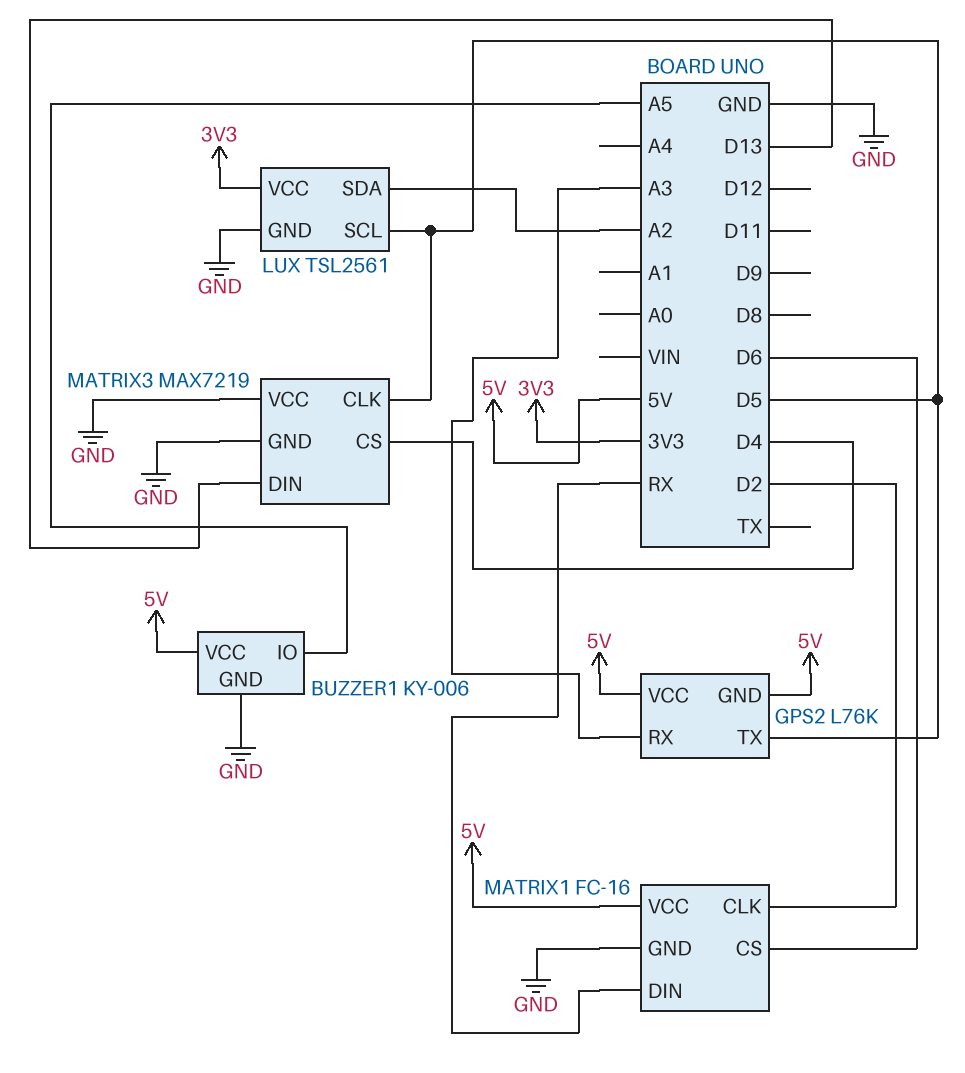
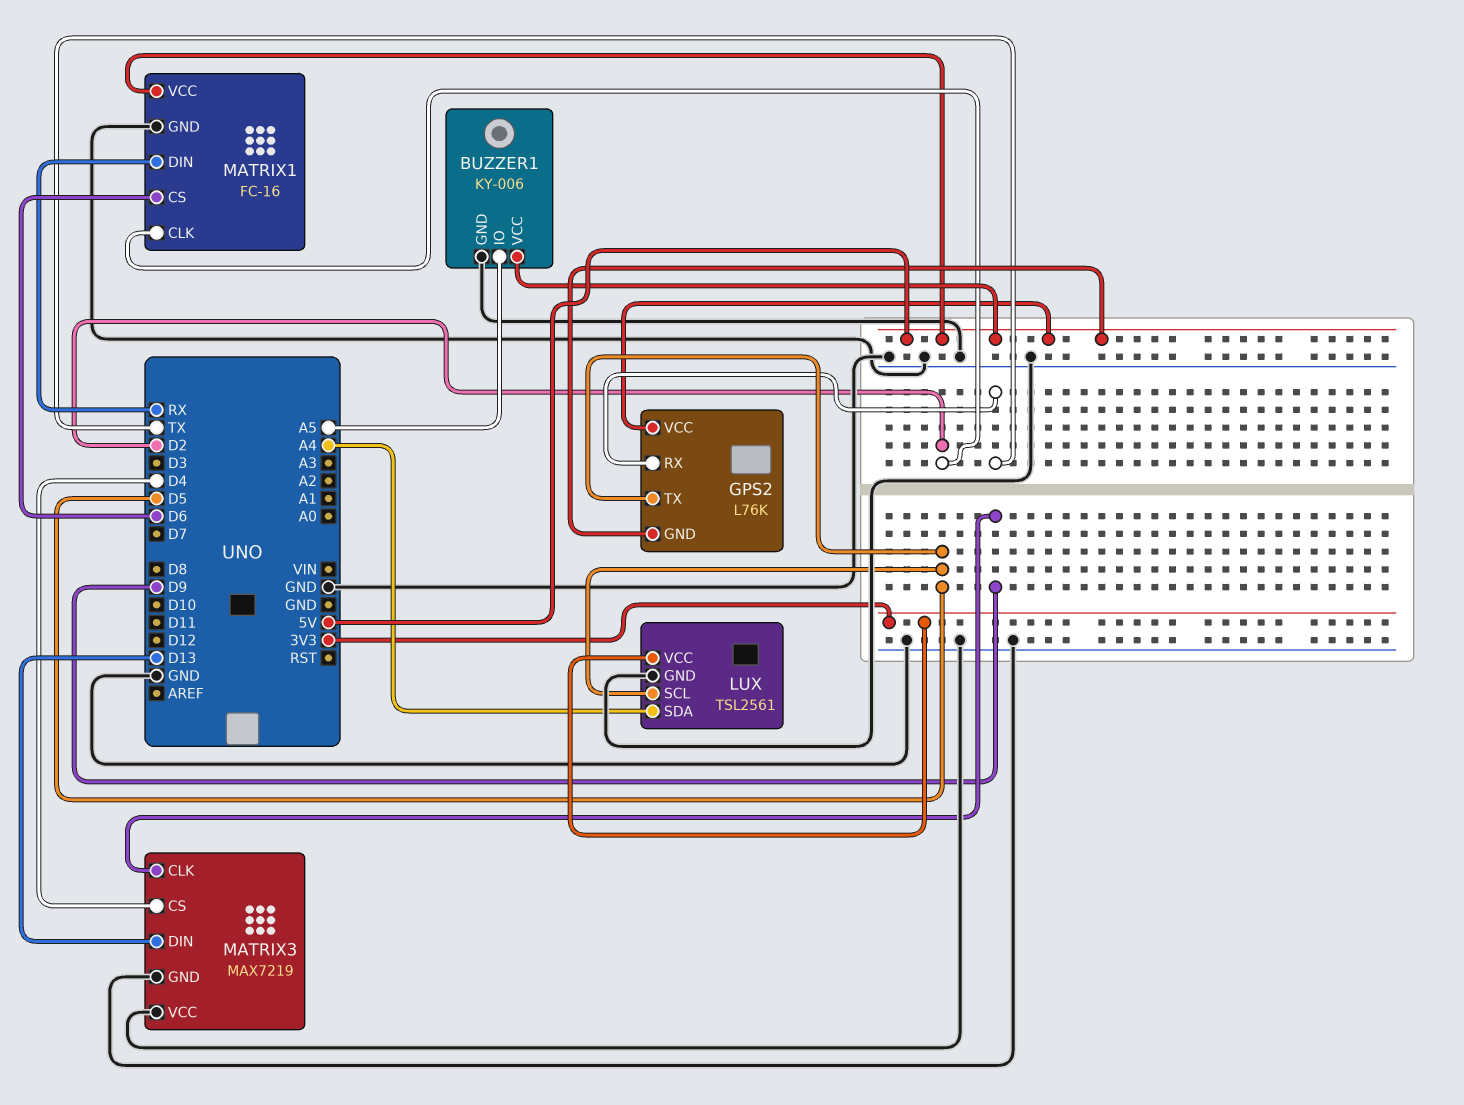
GPS2 pin RX: A3 -> TX
LUX pin SDA: A2 -> A4
MATRIX3 pin CLK: D5 -> D9

